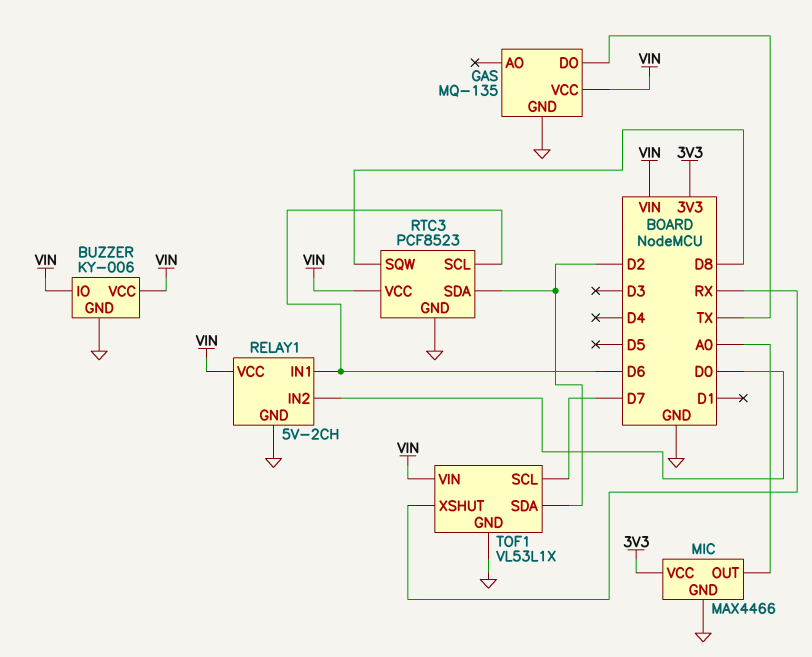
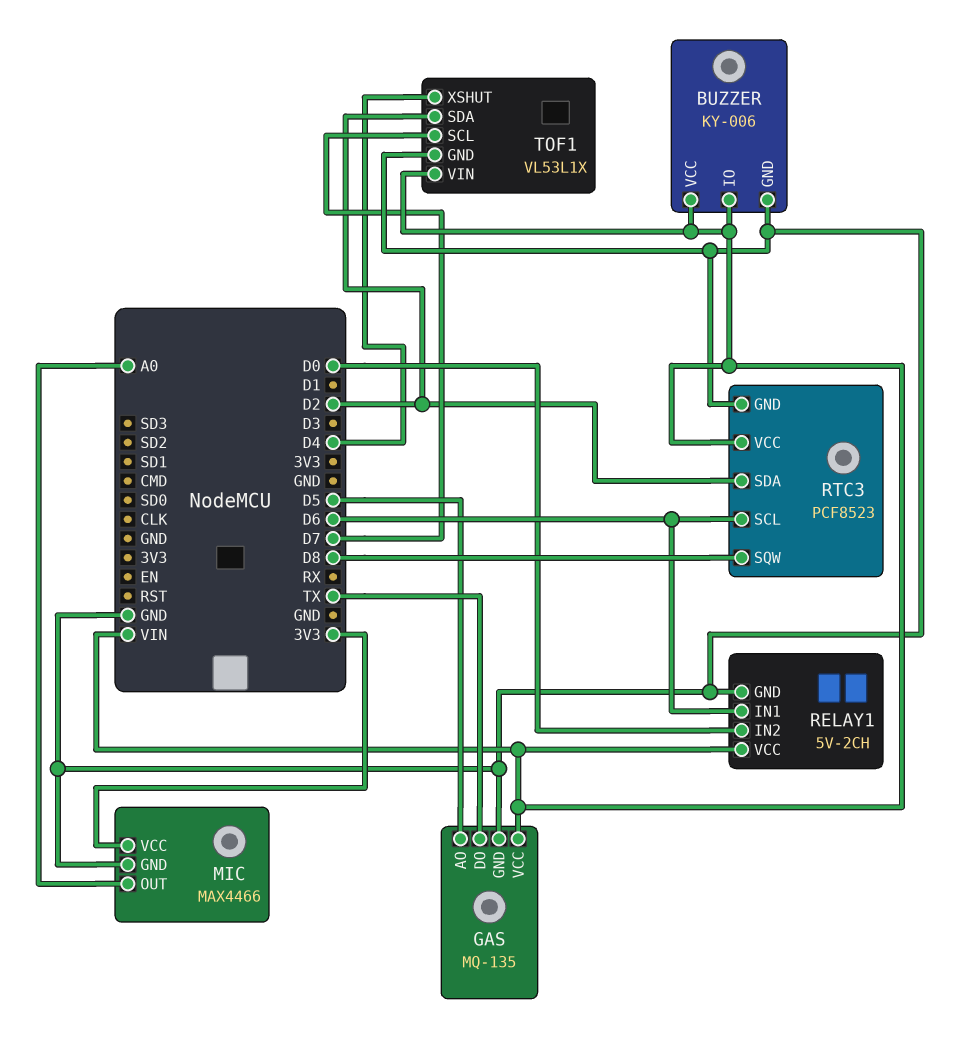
GAS pin AO: none -> D5
TOF1 pin XSHUT: RX -> D4

